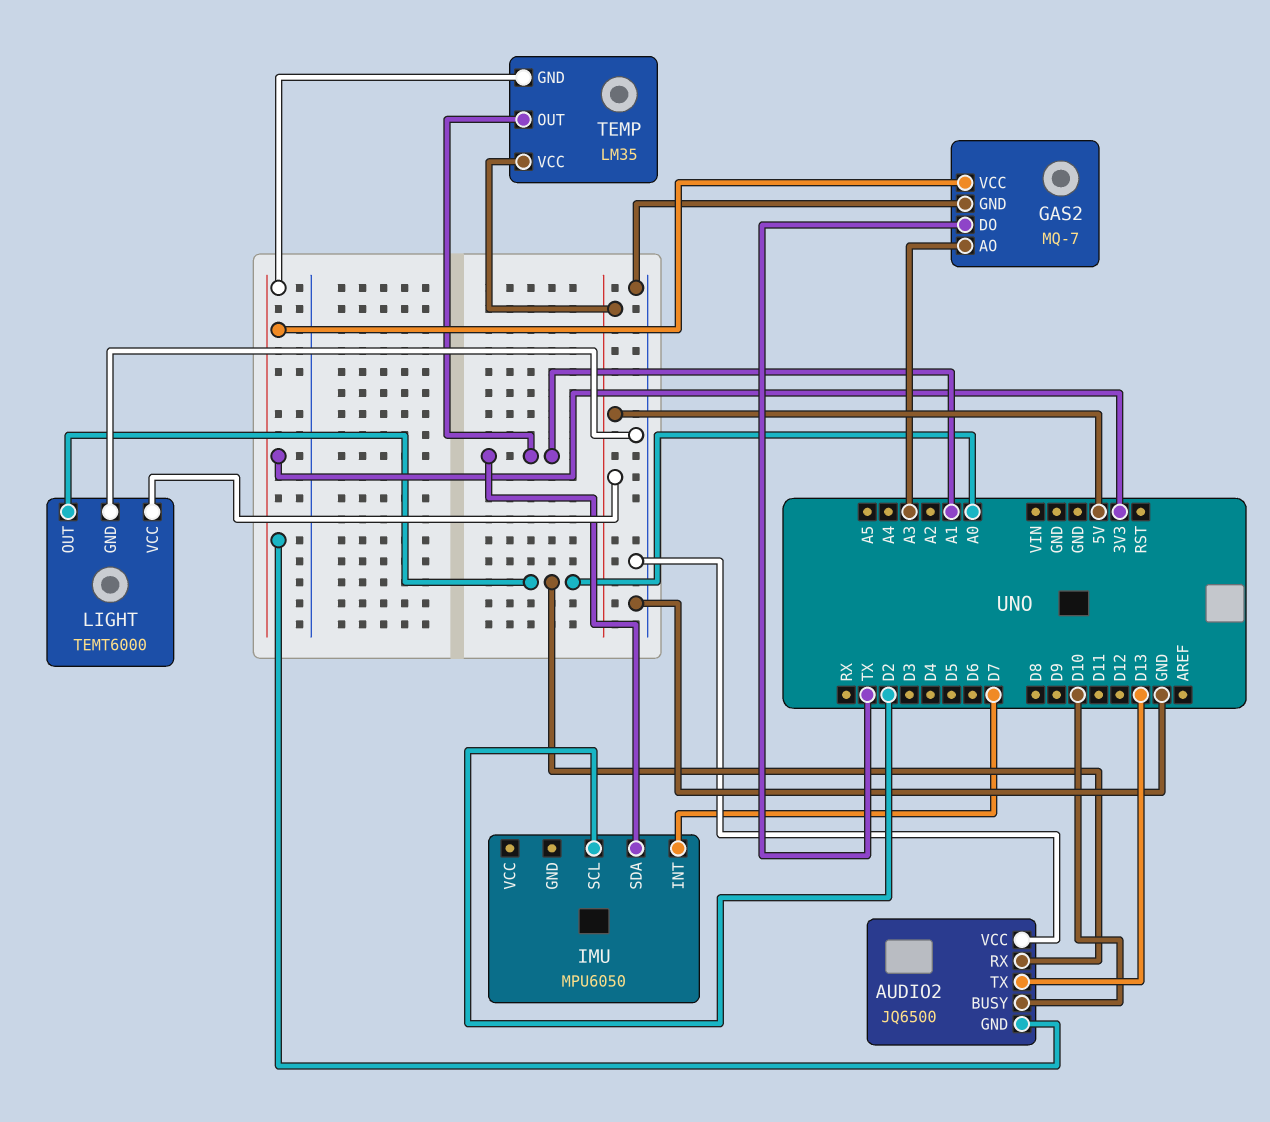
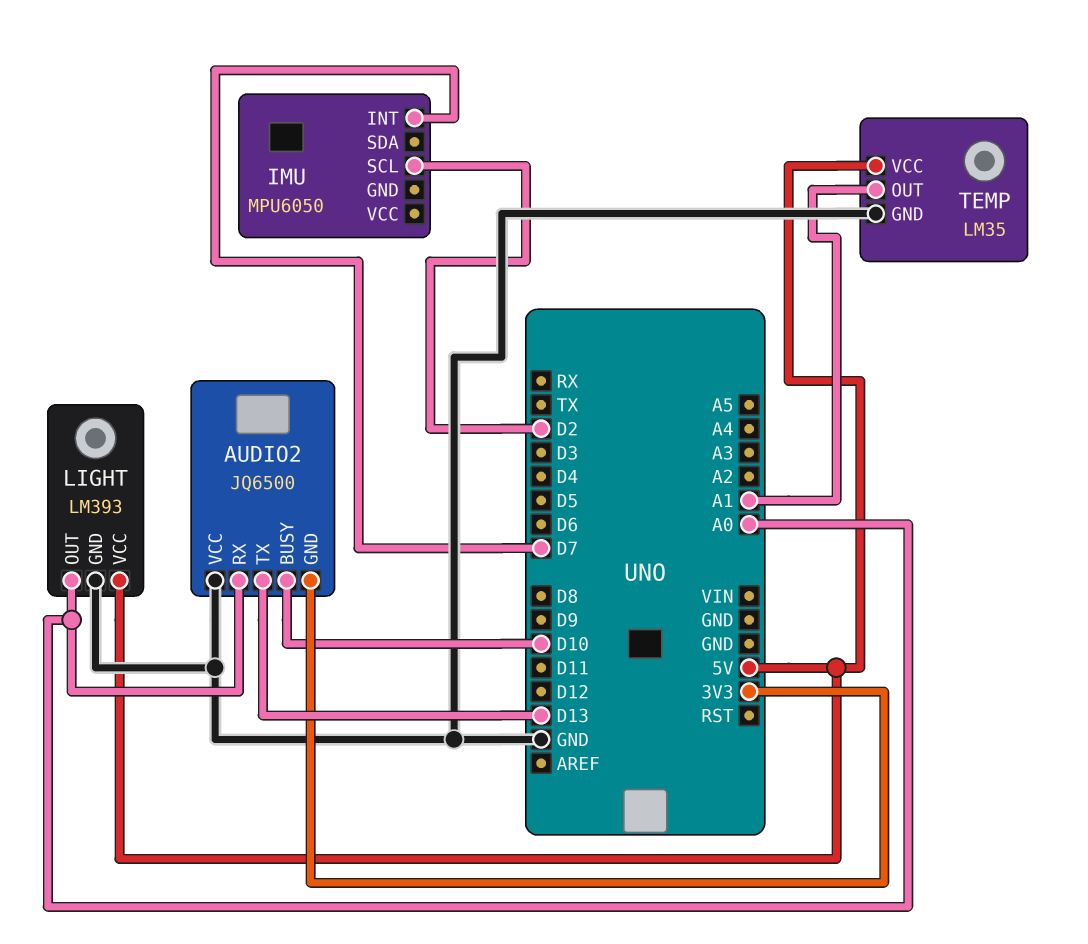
GAS2: MQ-7 -> none
GAS2 pin AO: A3 -> none
GAS2 pin DO: TX -> none
GAS2 pin GND: GND -> none
GAS2 pin VCC: 3V3 -> none
IMU pin SDA: A1 -> none
LIGHT: TEMT6000 -> LM393
TEMP pin GND: 3V3 -> GND

